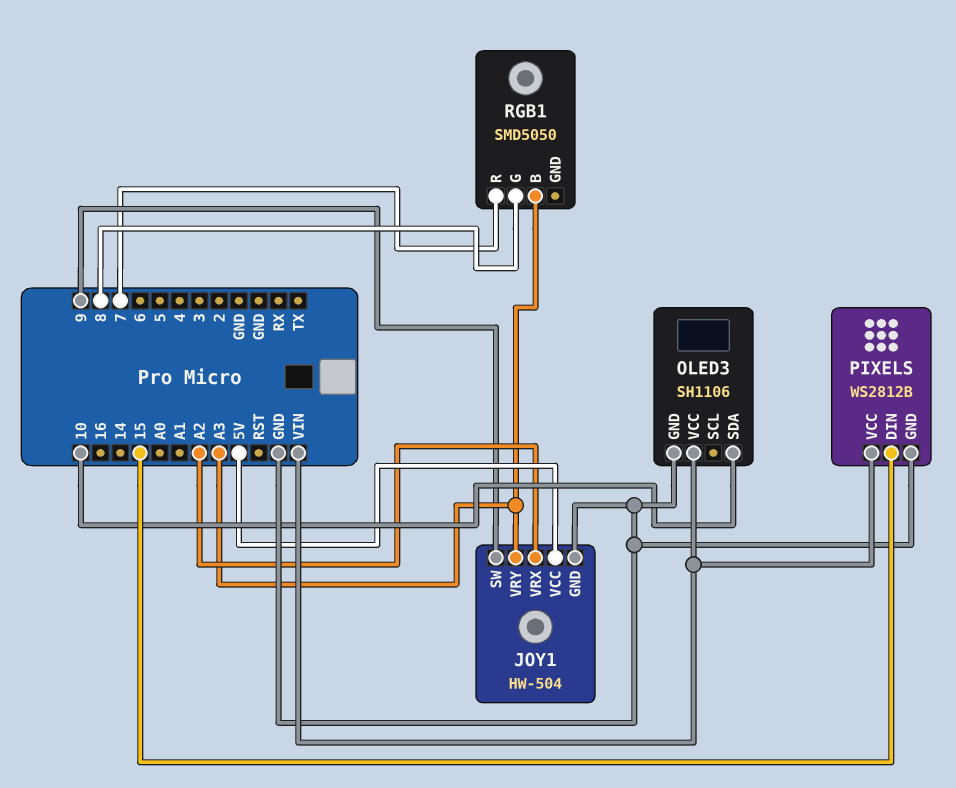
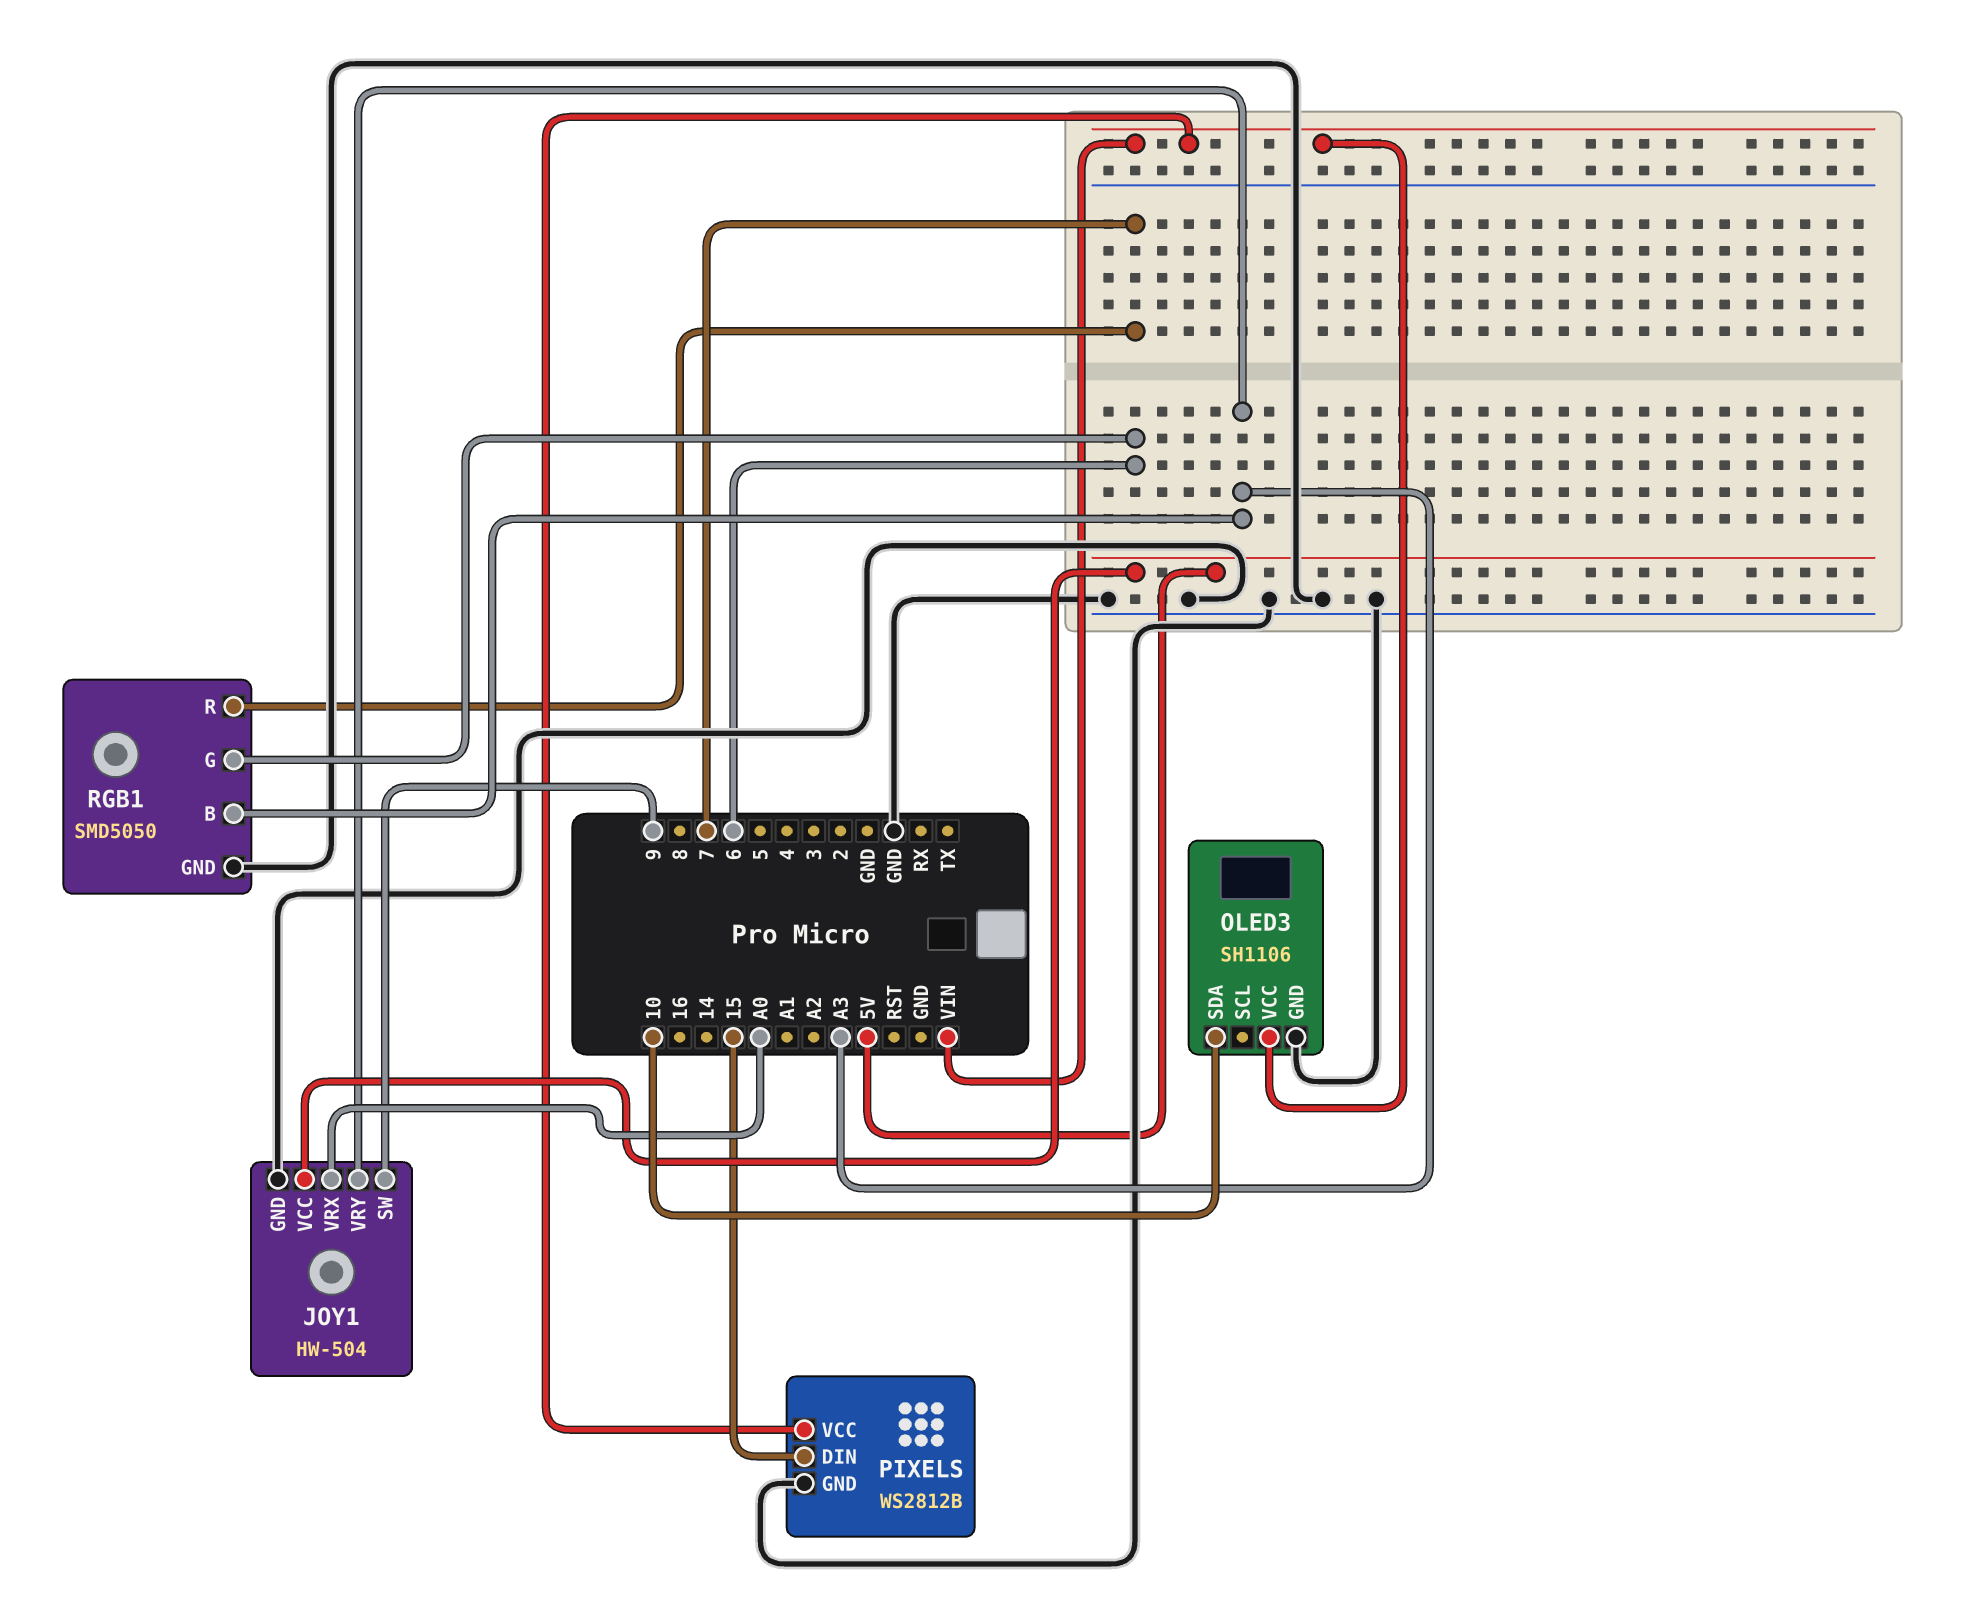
JOY1 pin VRX: A2 -> A0
RGB1 pin G: 8 -> 6
RGB1 pin GND: none -> GND

